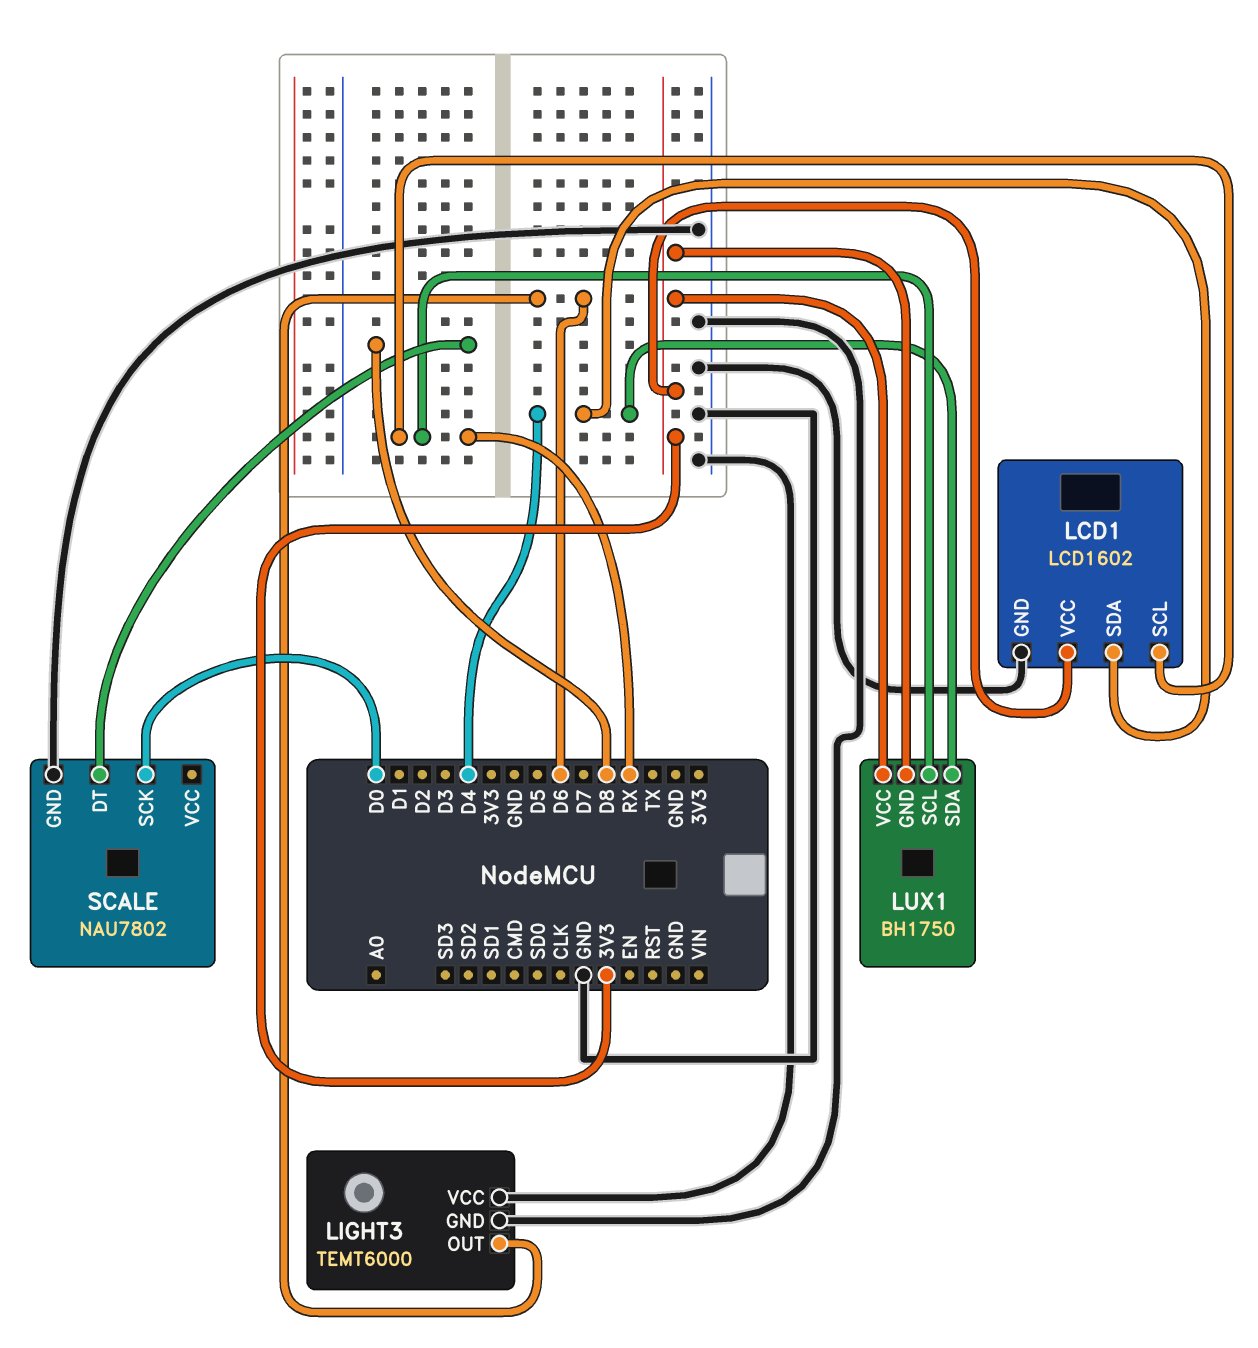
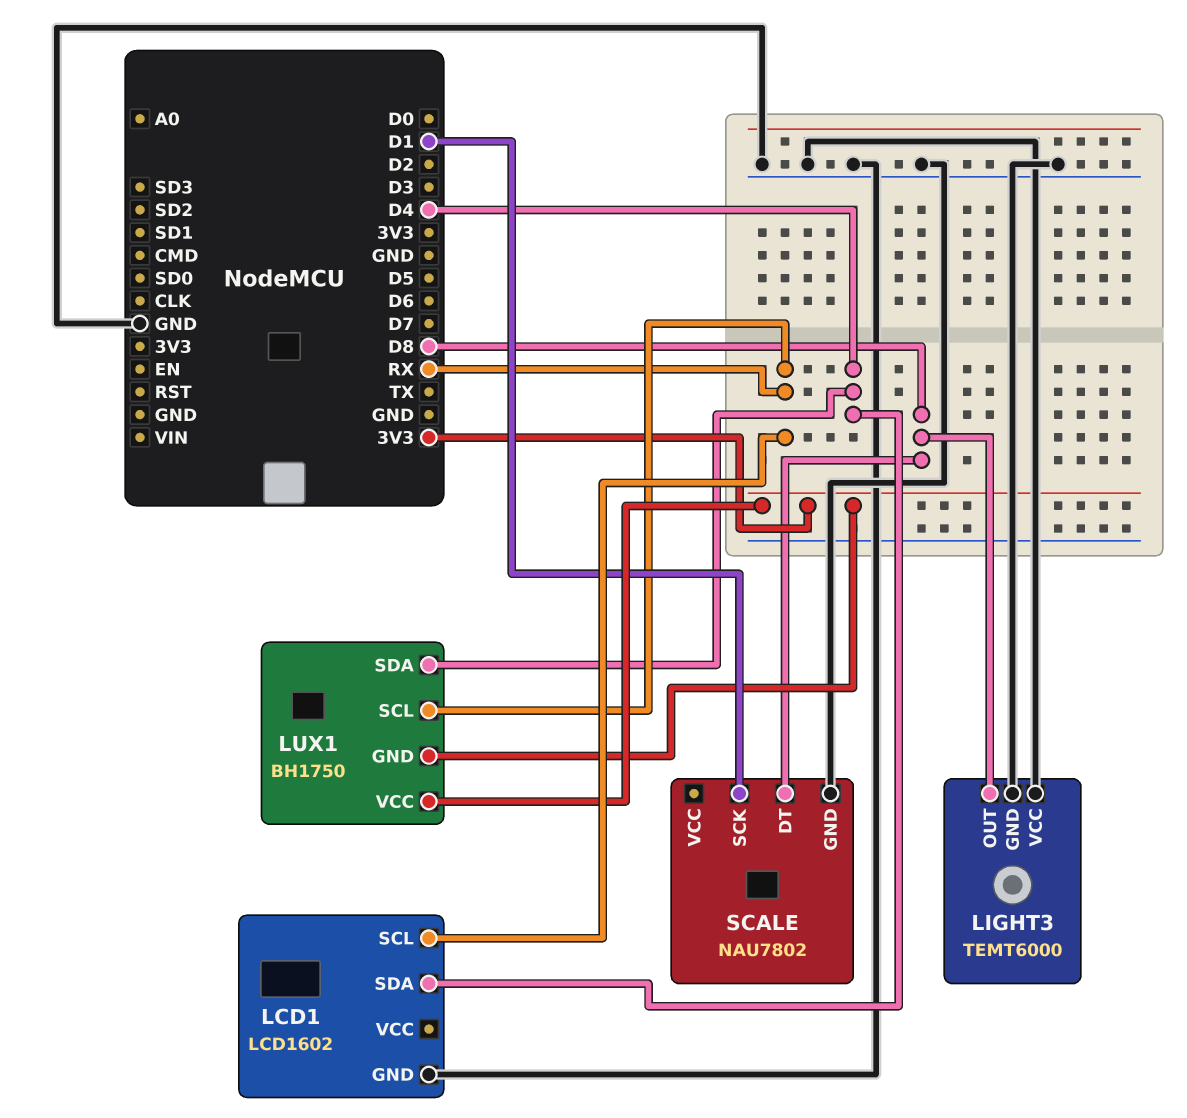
LCD1 pin VCC: 3V3 -> none
LIGHT3 pin OUT: D6 -> D8
SCALE pin SCK: D0 -> D1

